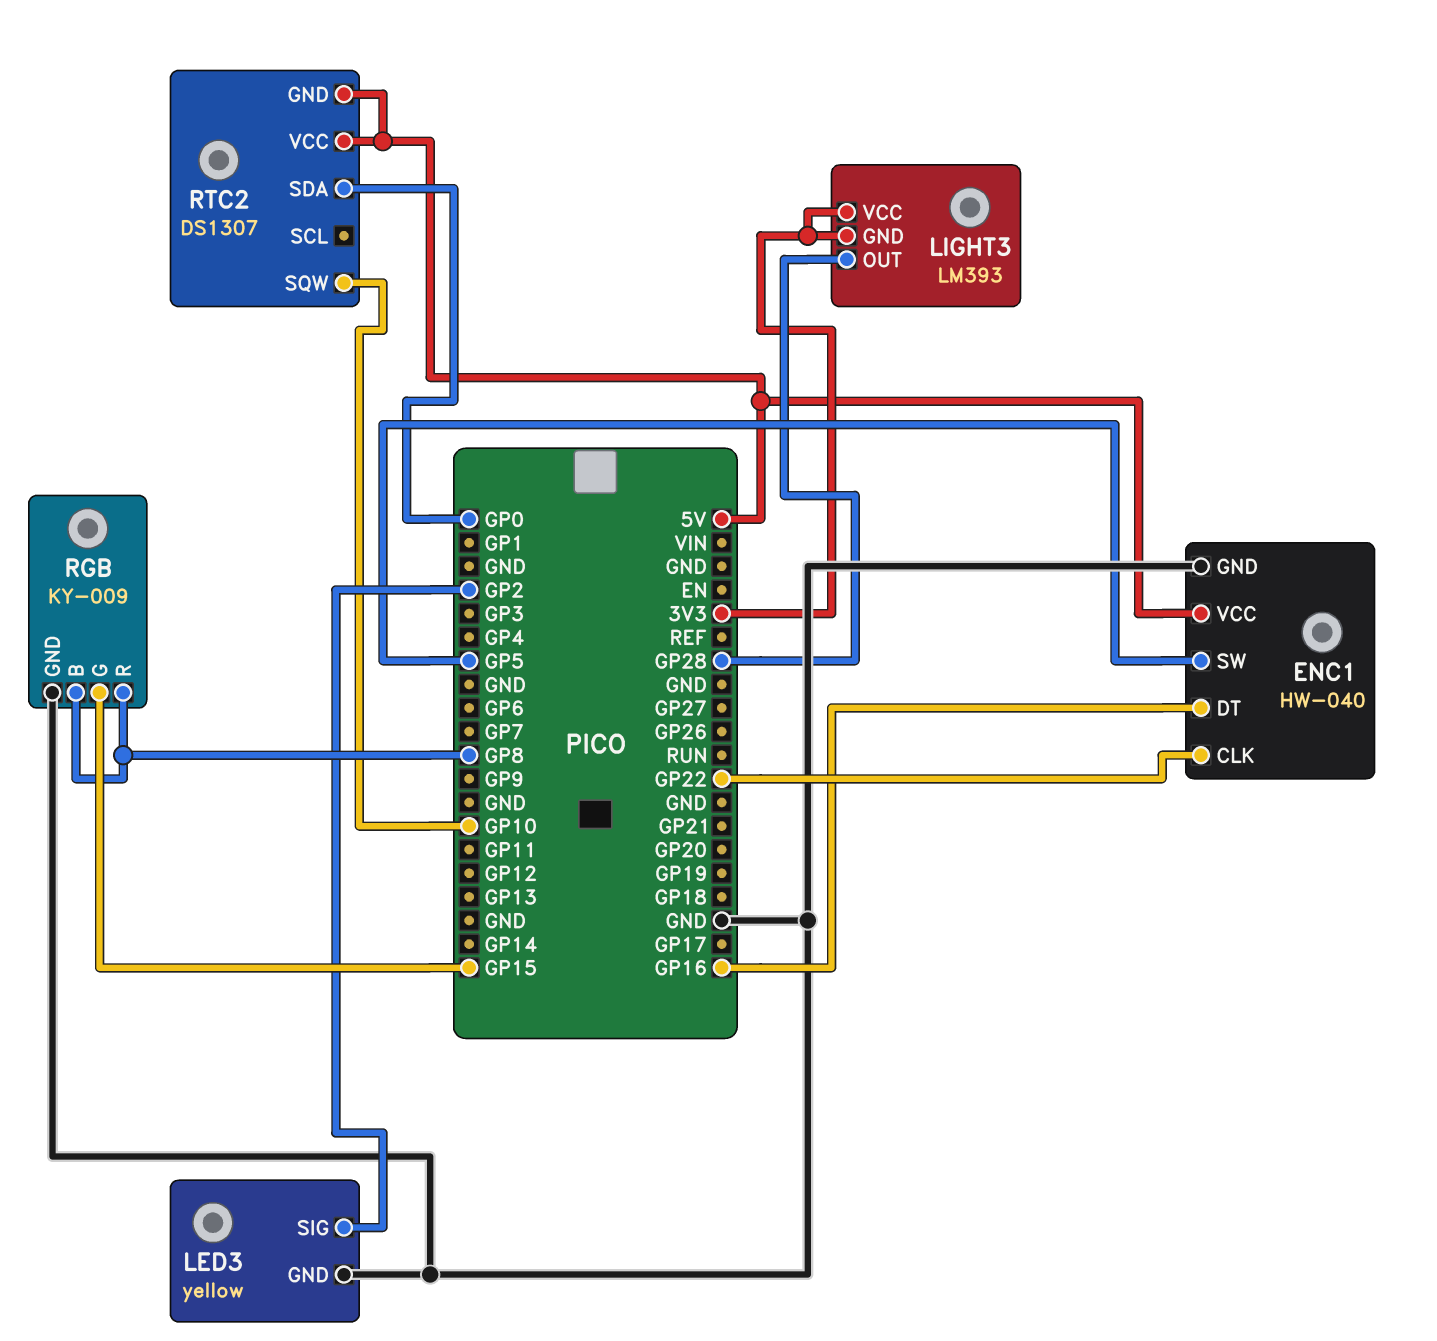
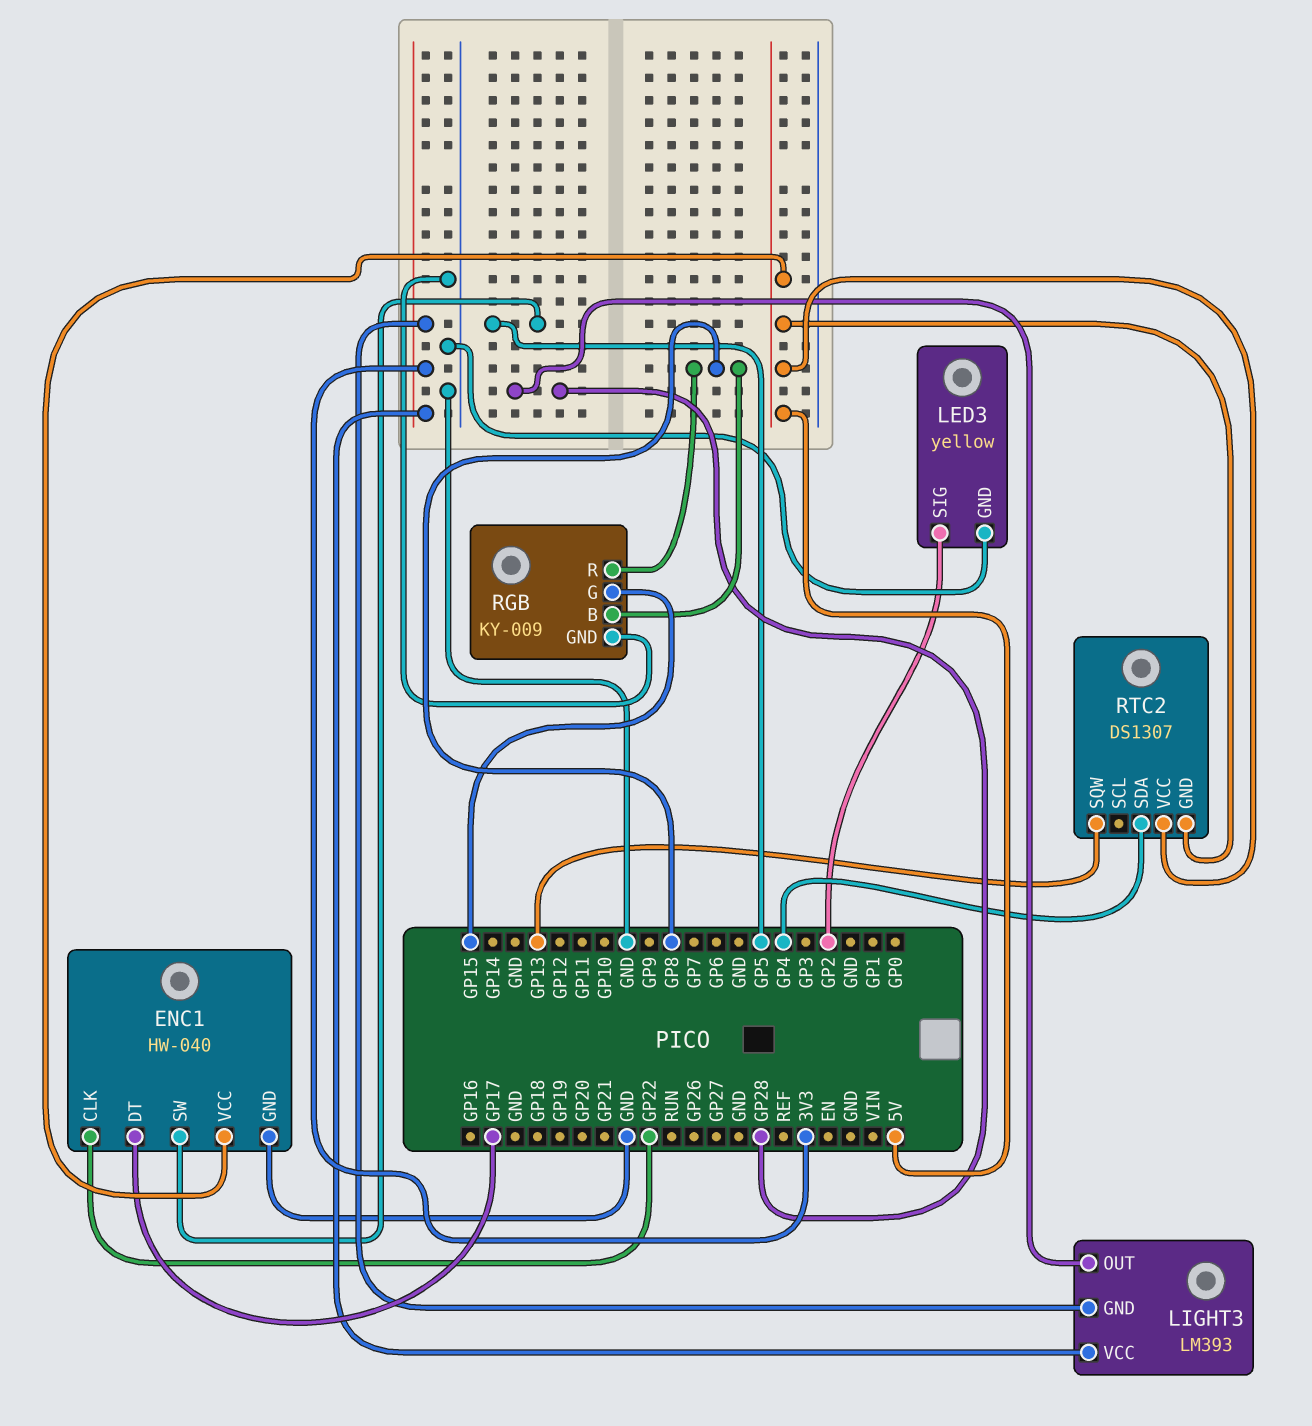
ENC1 pin DT: GP16 -> GP17
RTC2 pin SDA: GP0 -> GP4
RTC2 pin SQW: GP10 -> GP13

